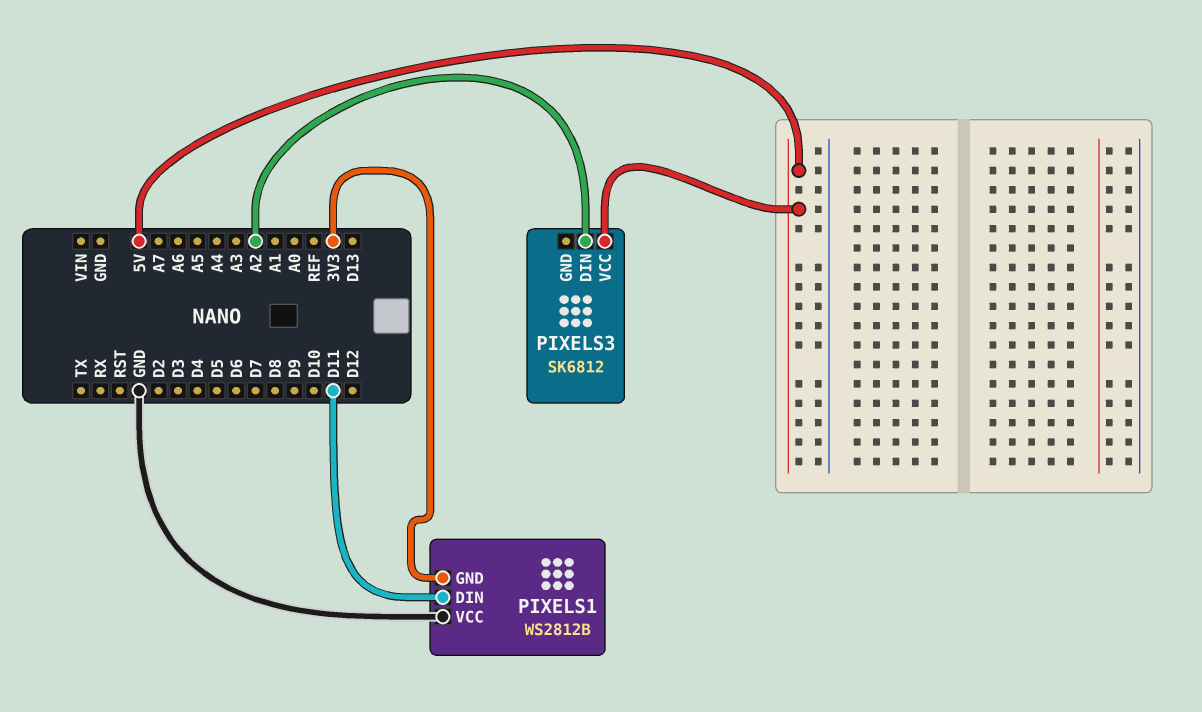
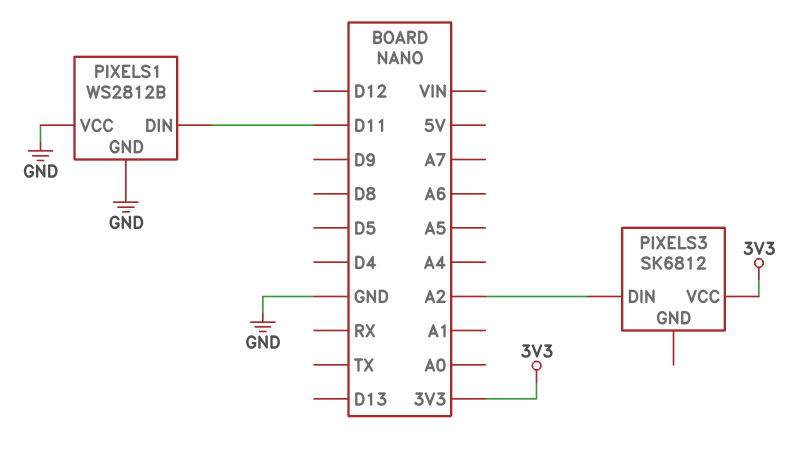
PIXELS1 pin GND: 3V3 -> GND
PIXELS3 pin VCC: 5V -> 3V3

